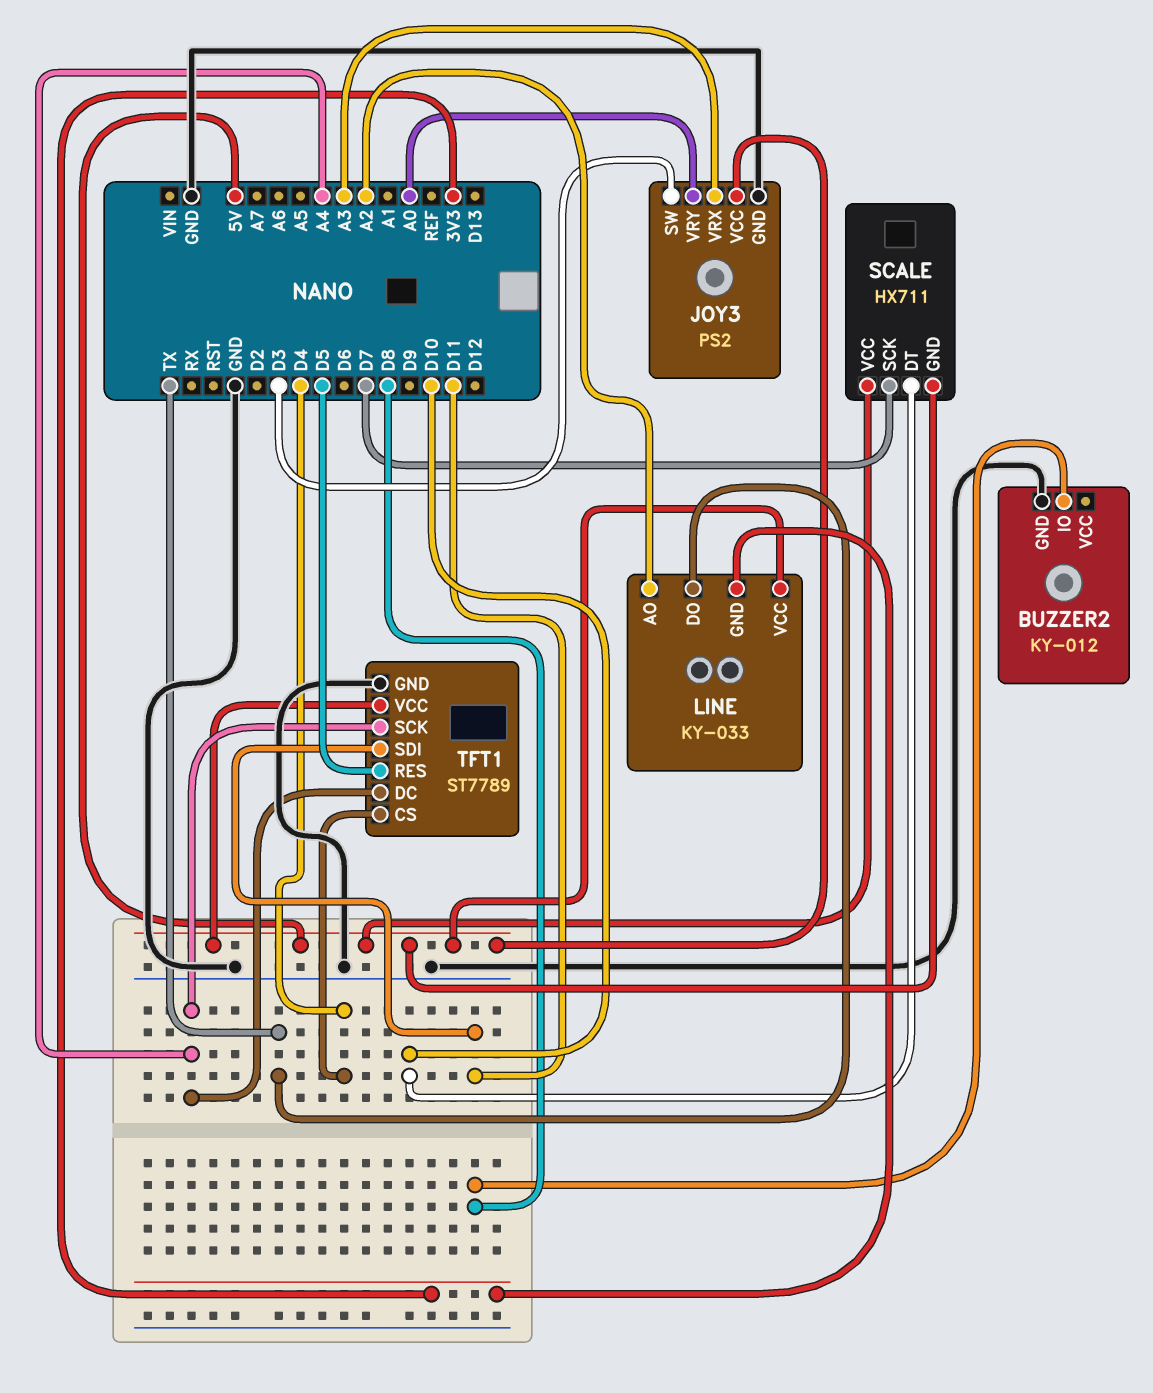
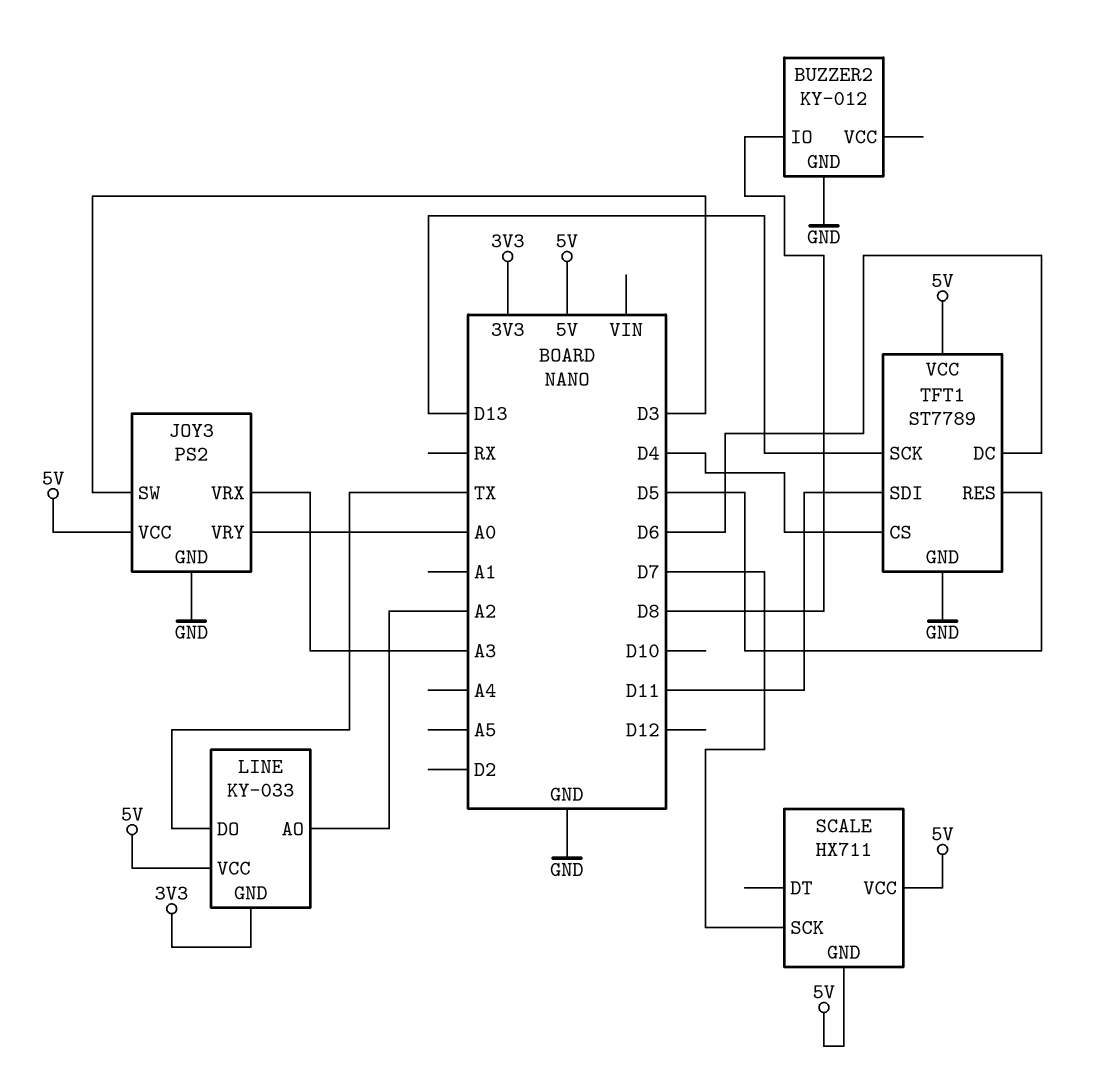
SCALE pin DT: D10 -> none
TFT1 pin DC: A4 -> D6
TFT1 pin SCK: A4 -> D13

